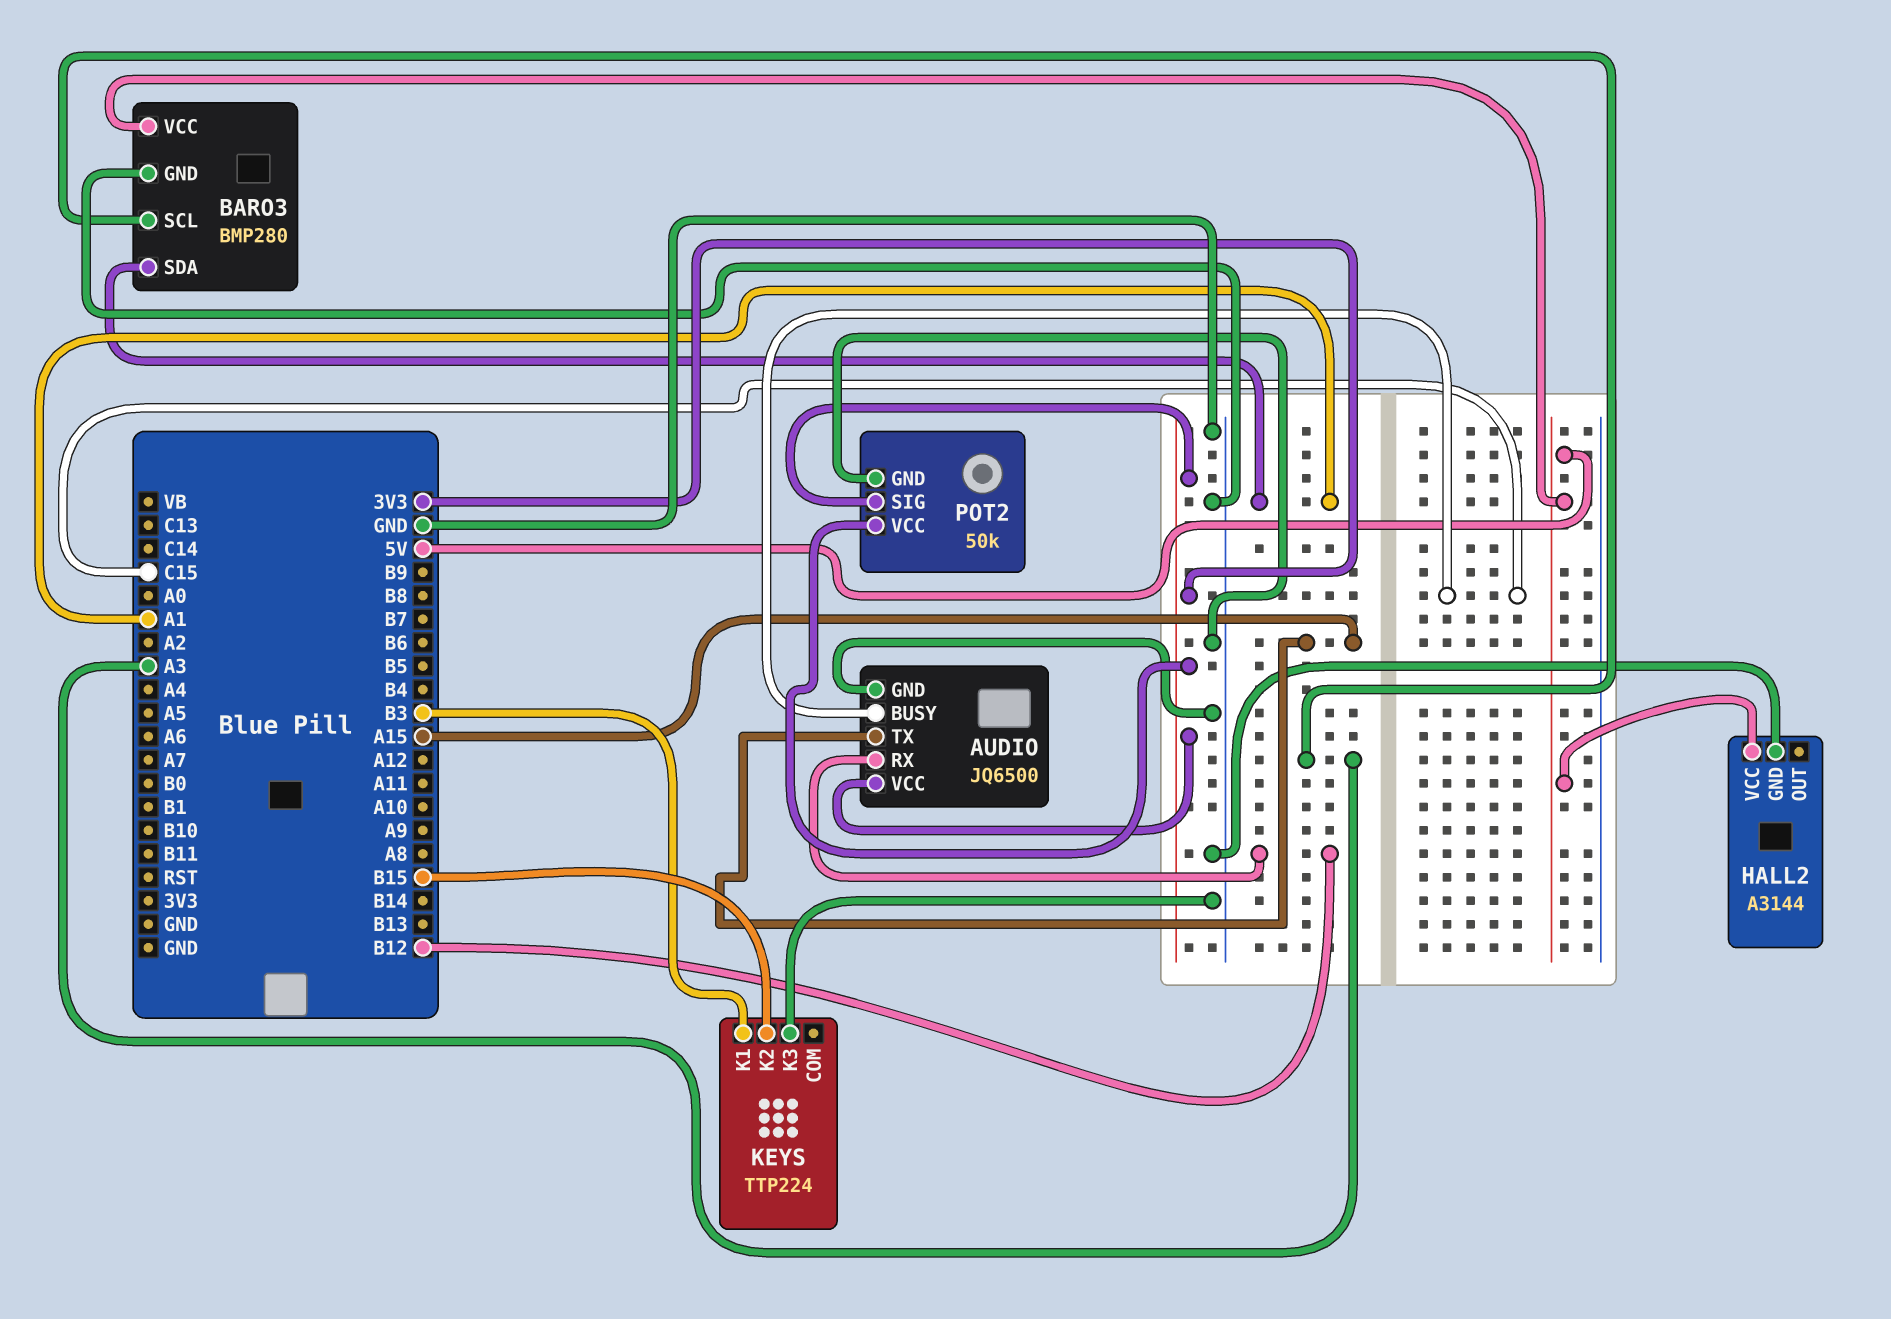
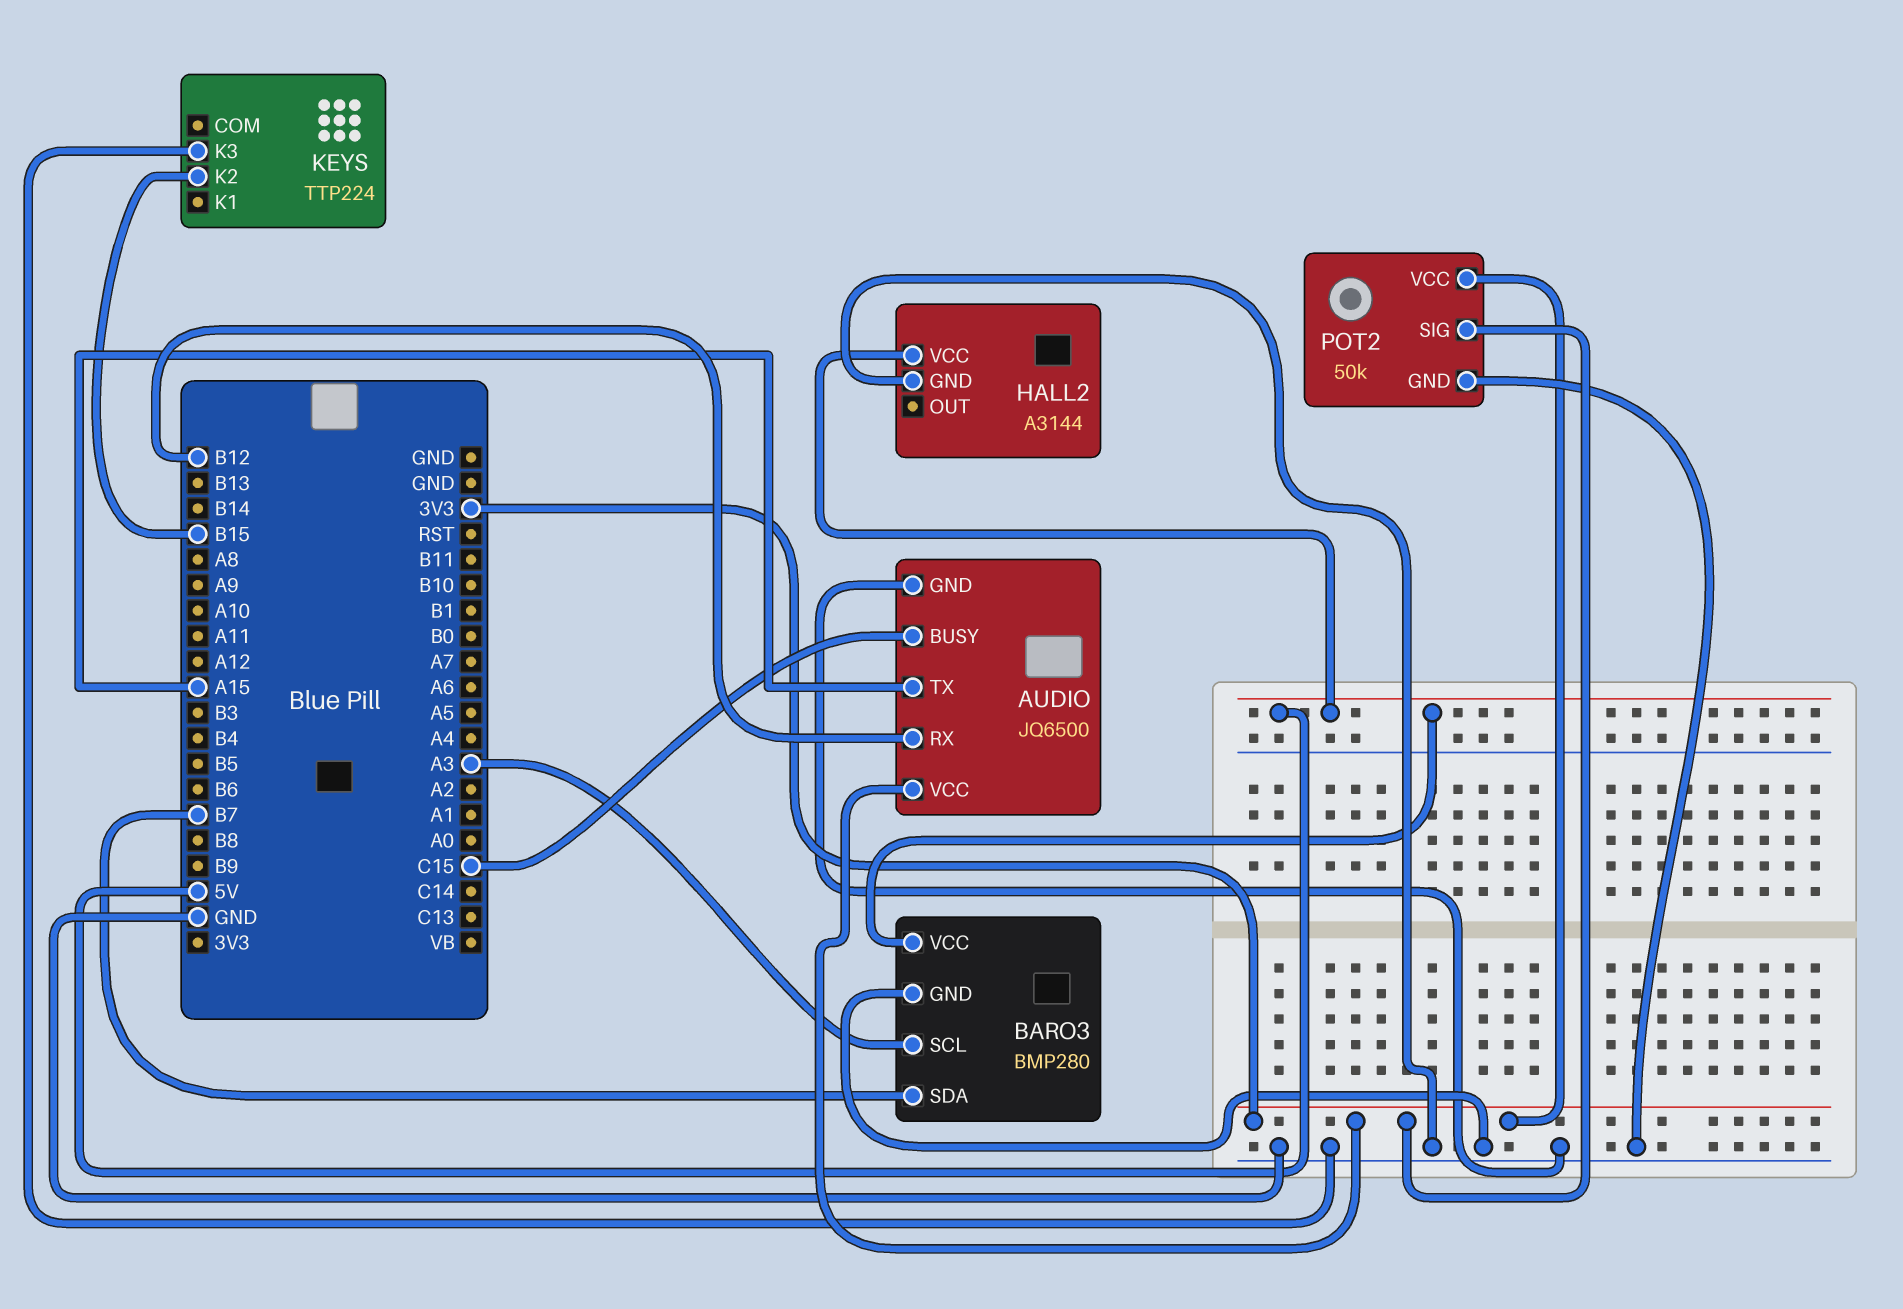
BARO3 pin SDA: A1 -> B7
KEYS pin K1: B3 -> none

